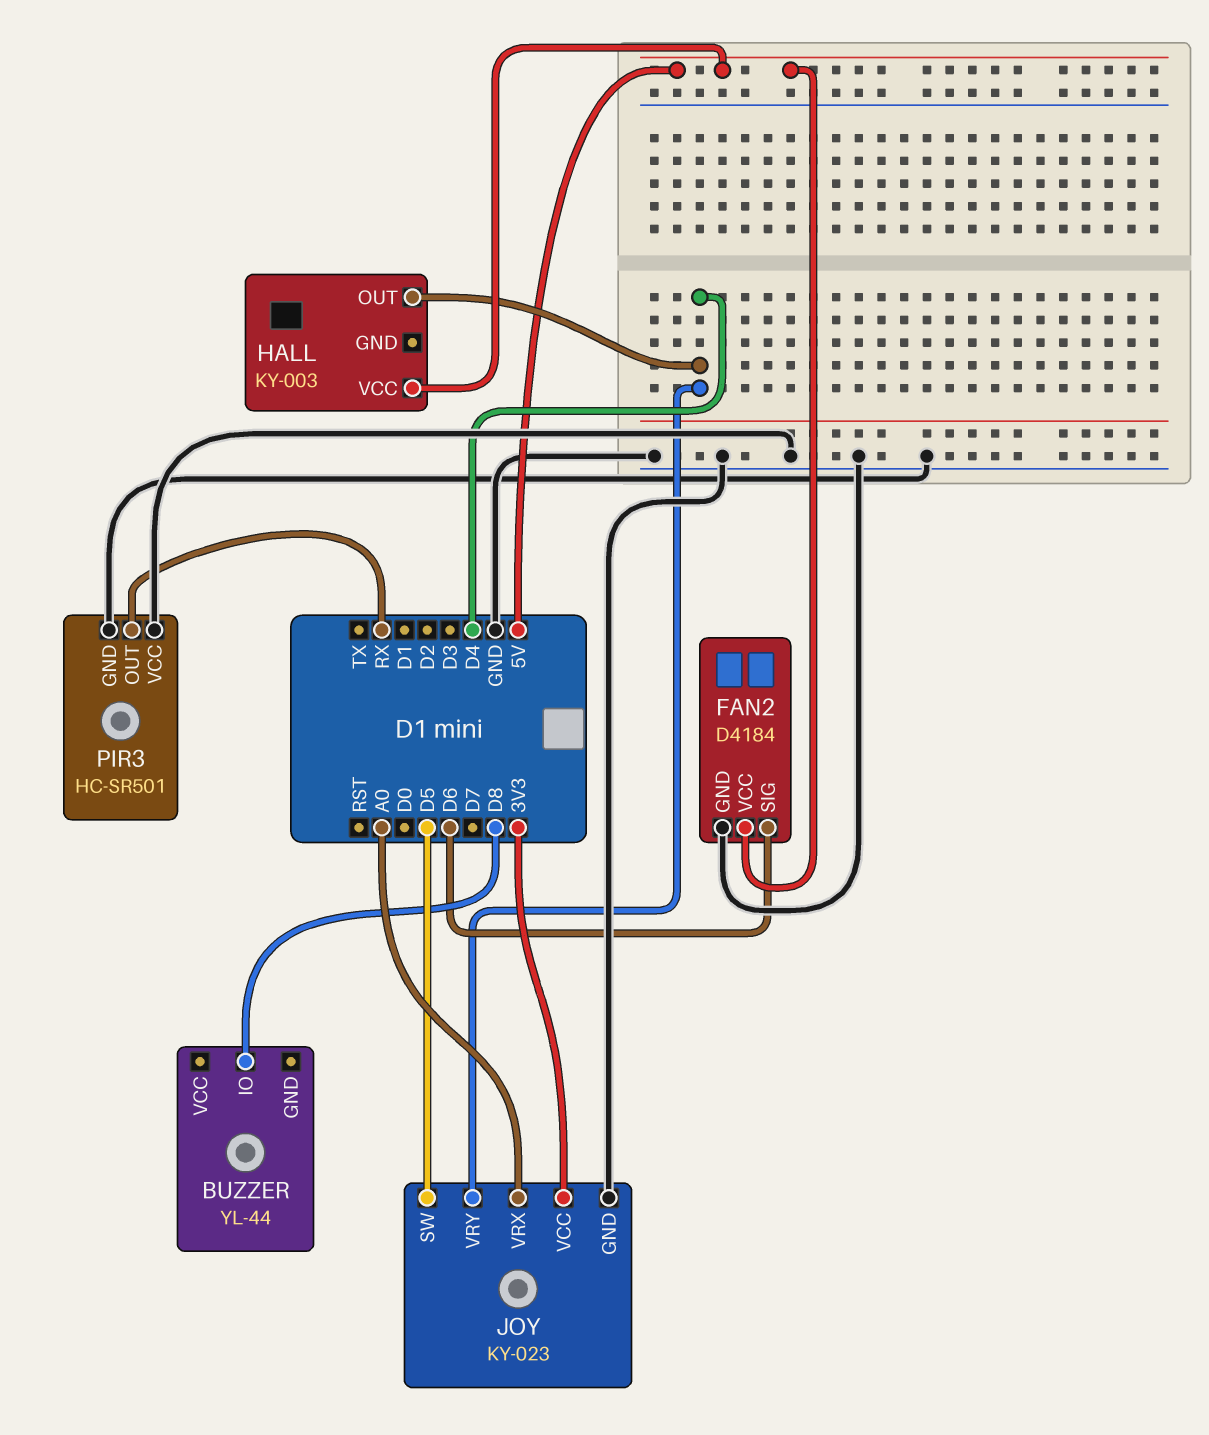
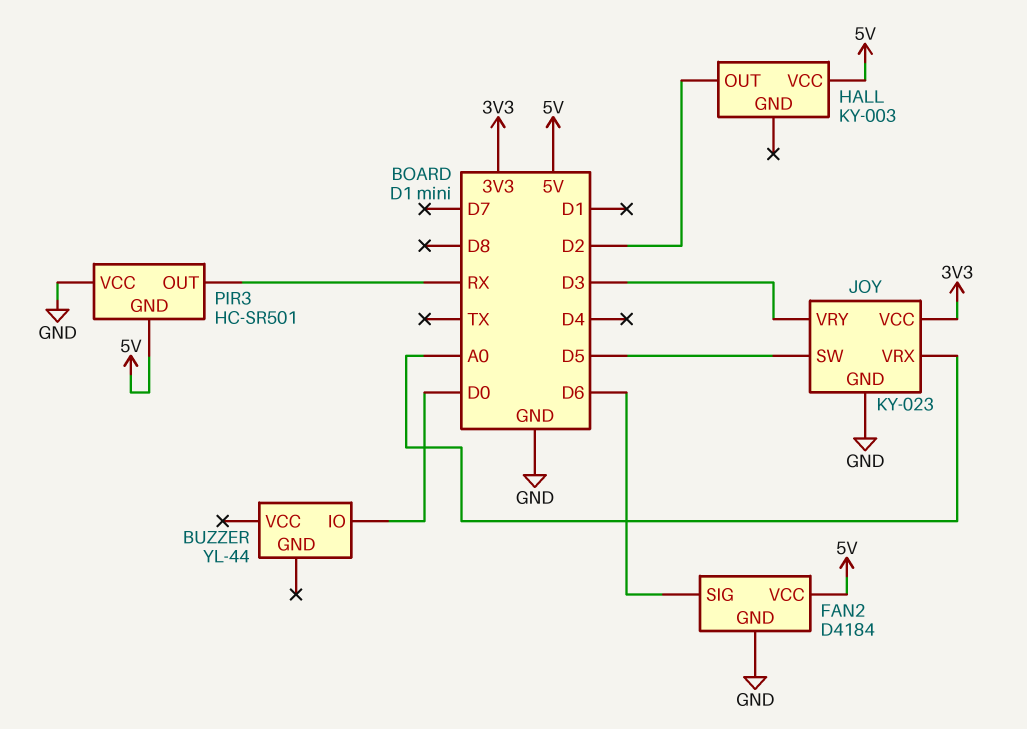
BUZZER pin IO: D8 -> D0
HALL pin OUT: D4 -> D2
JOY pin VRY: D4 -> D3
PIR3 pin GND: GND -> 5V

